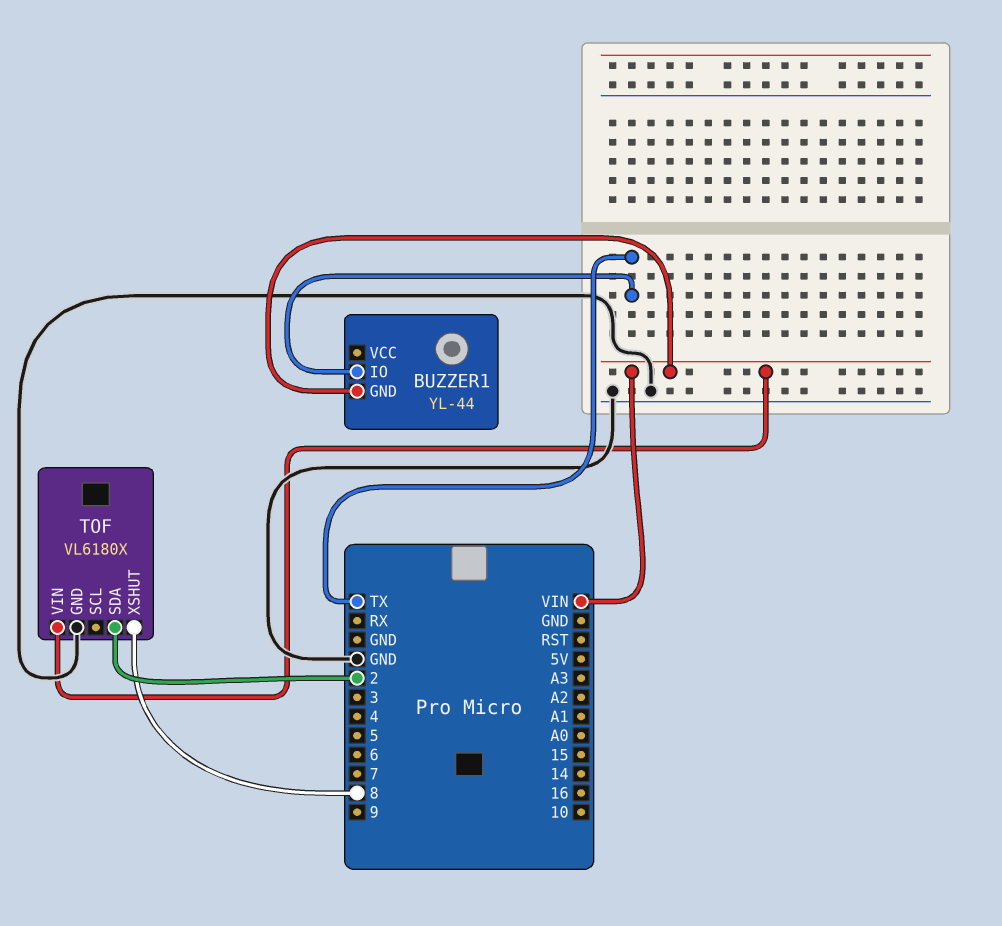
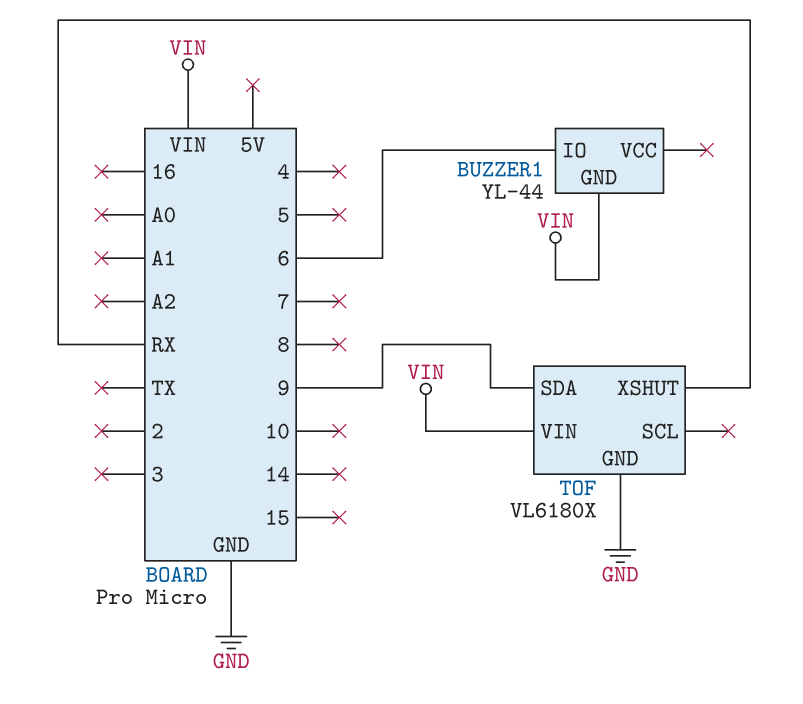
BUZZER1 pin IO: TX -> 6
TOF pin SDA: 2 -> 9
TOF pin XSHUT: 8 -> RX

